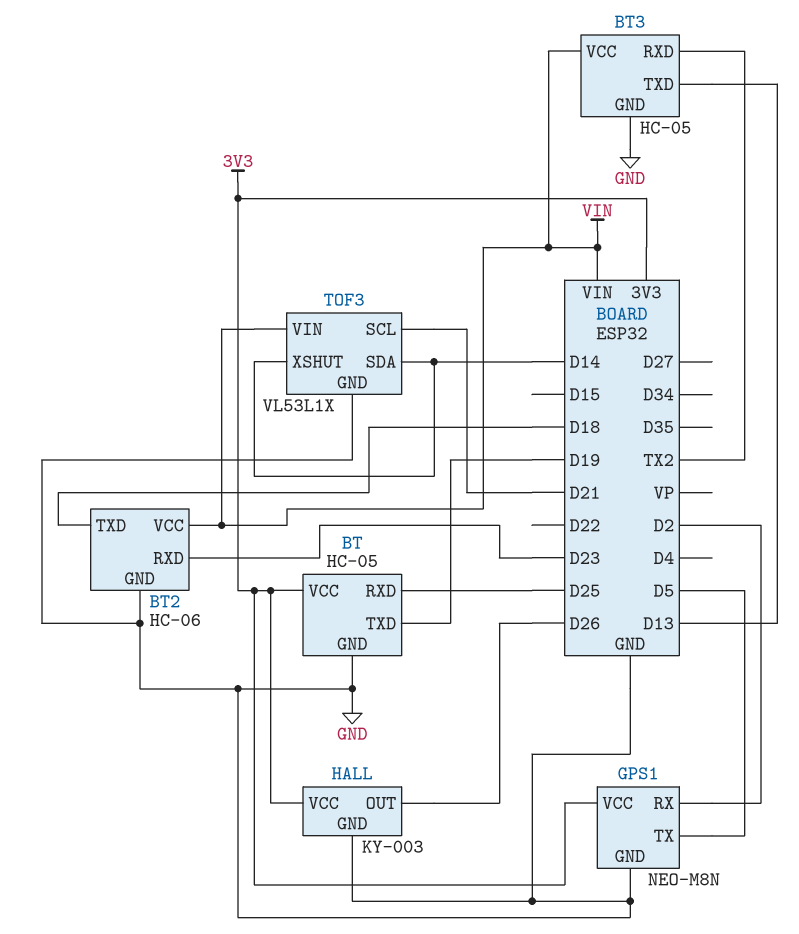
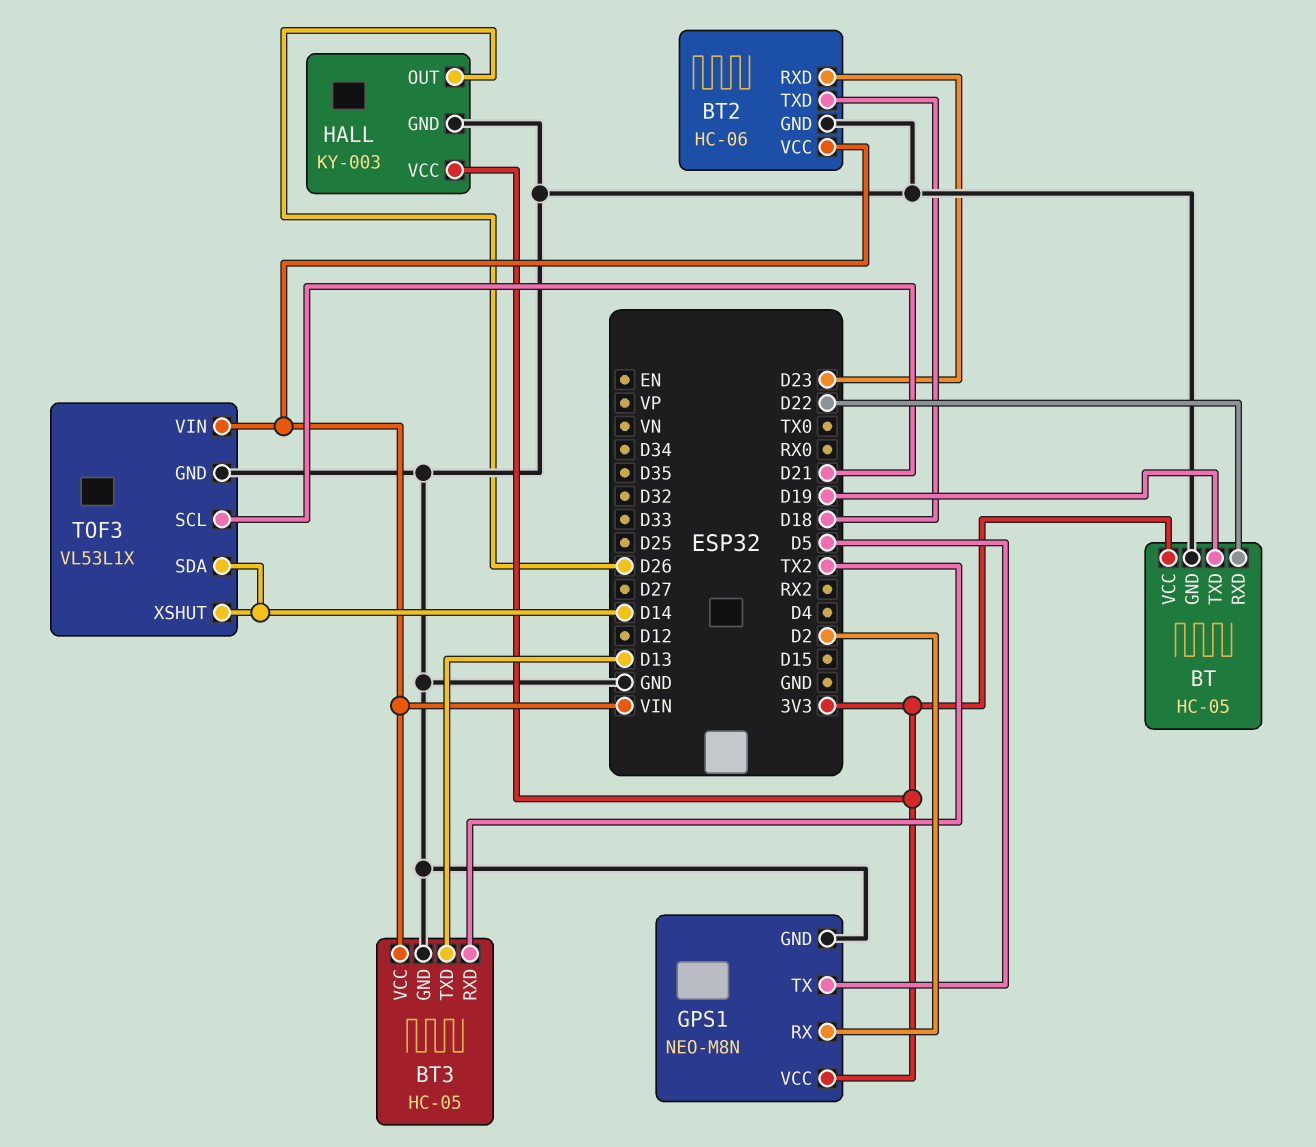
BT pin RXD: D25 -> D22

